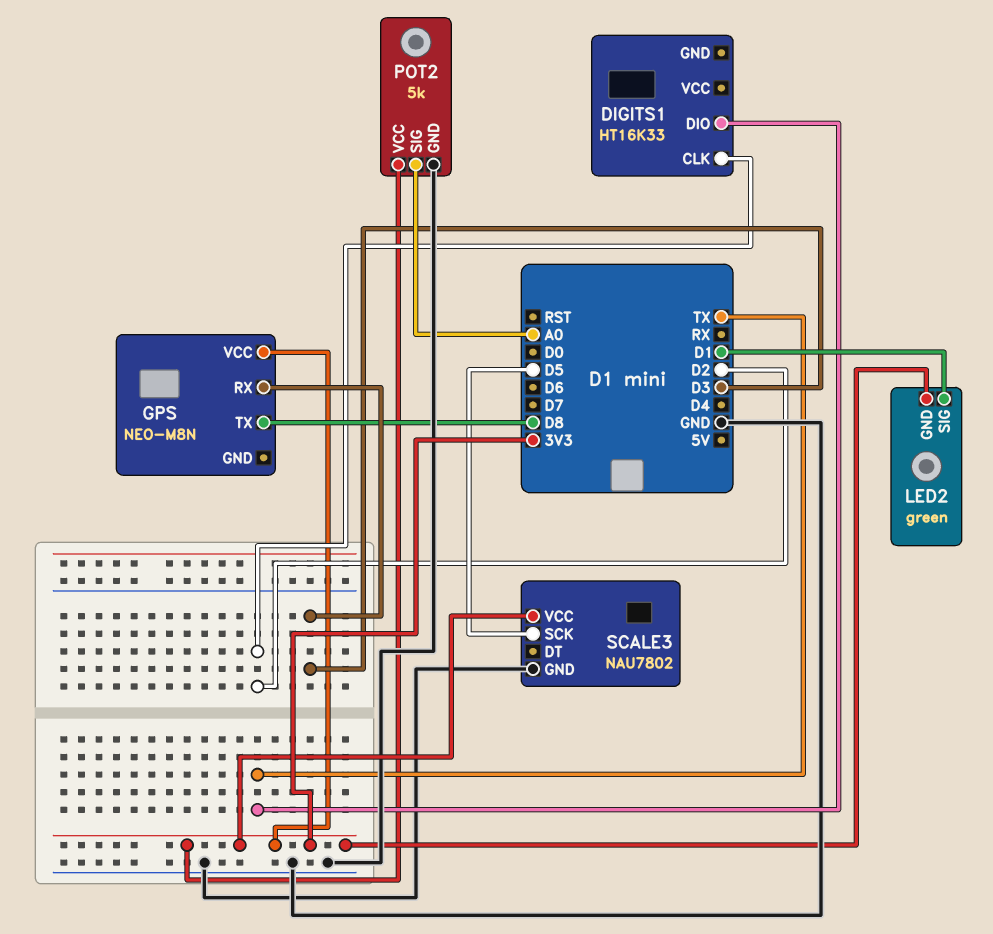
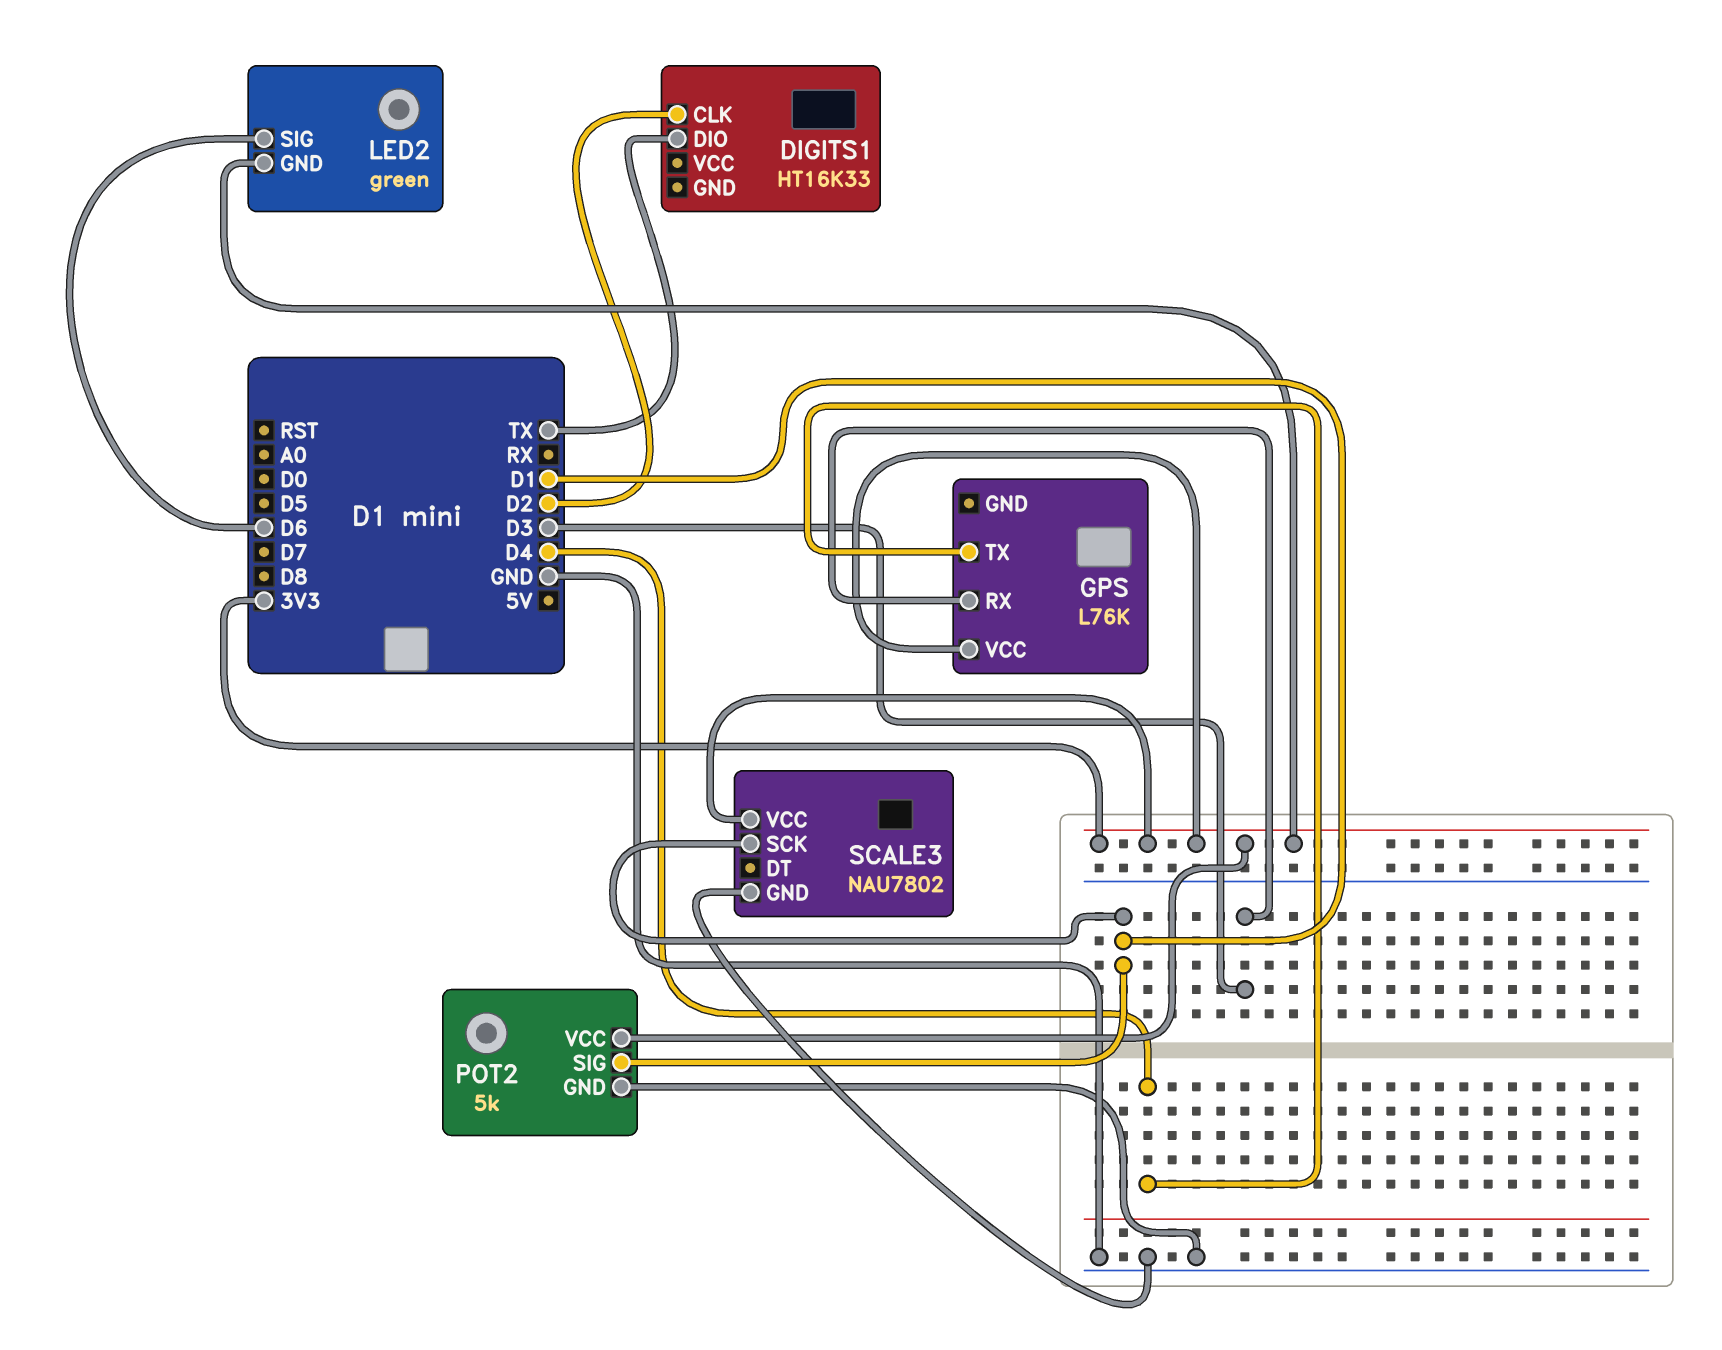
GPS: NEO-M8N -> L76K
GPS pin TX: D8 -> D4
LED2 pin SIG: D1 -> D6
POT2 pin SIG: A0 -> D1
SCALE3 pin SCK: D5 -> D1

